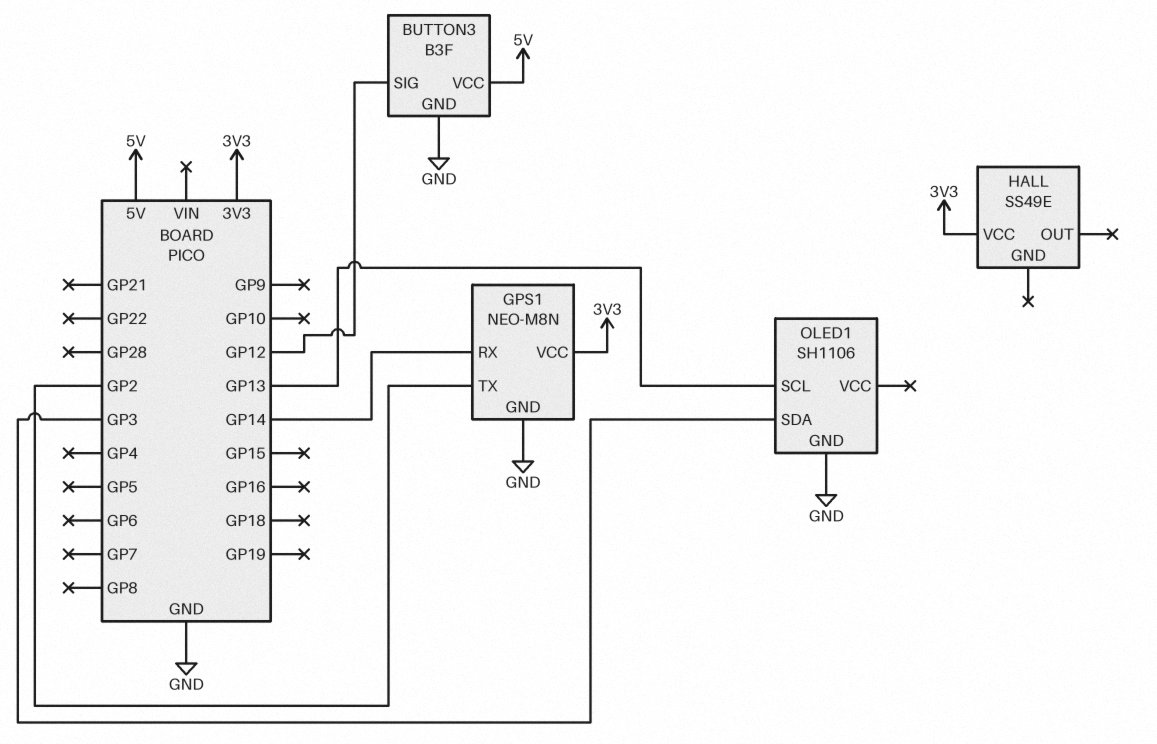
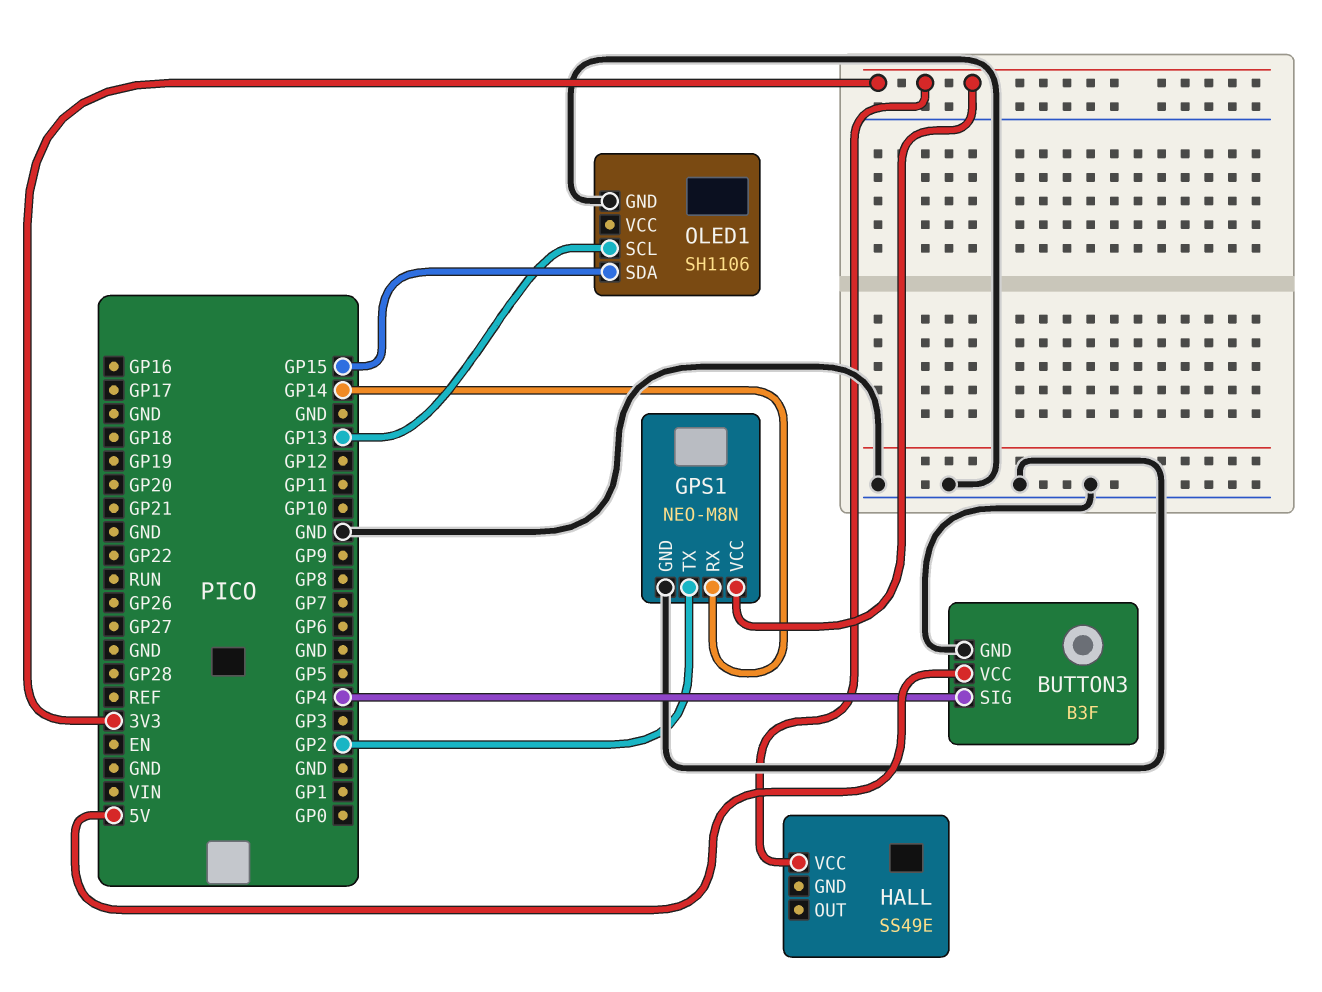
BUTTON3 pin SIG: GP12 -> GP4
OLED1 pin SDA: GP3 -> GP15

